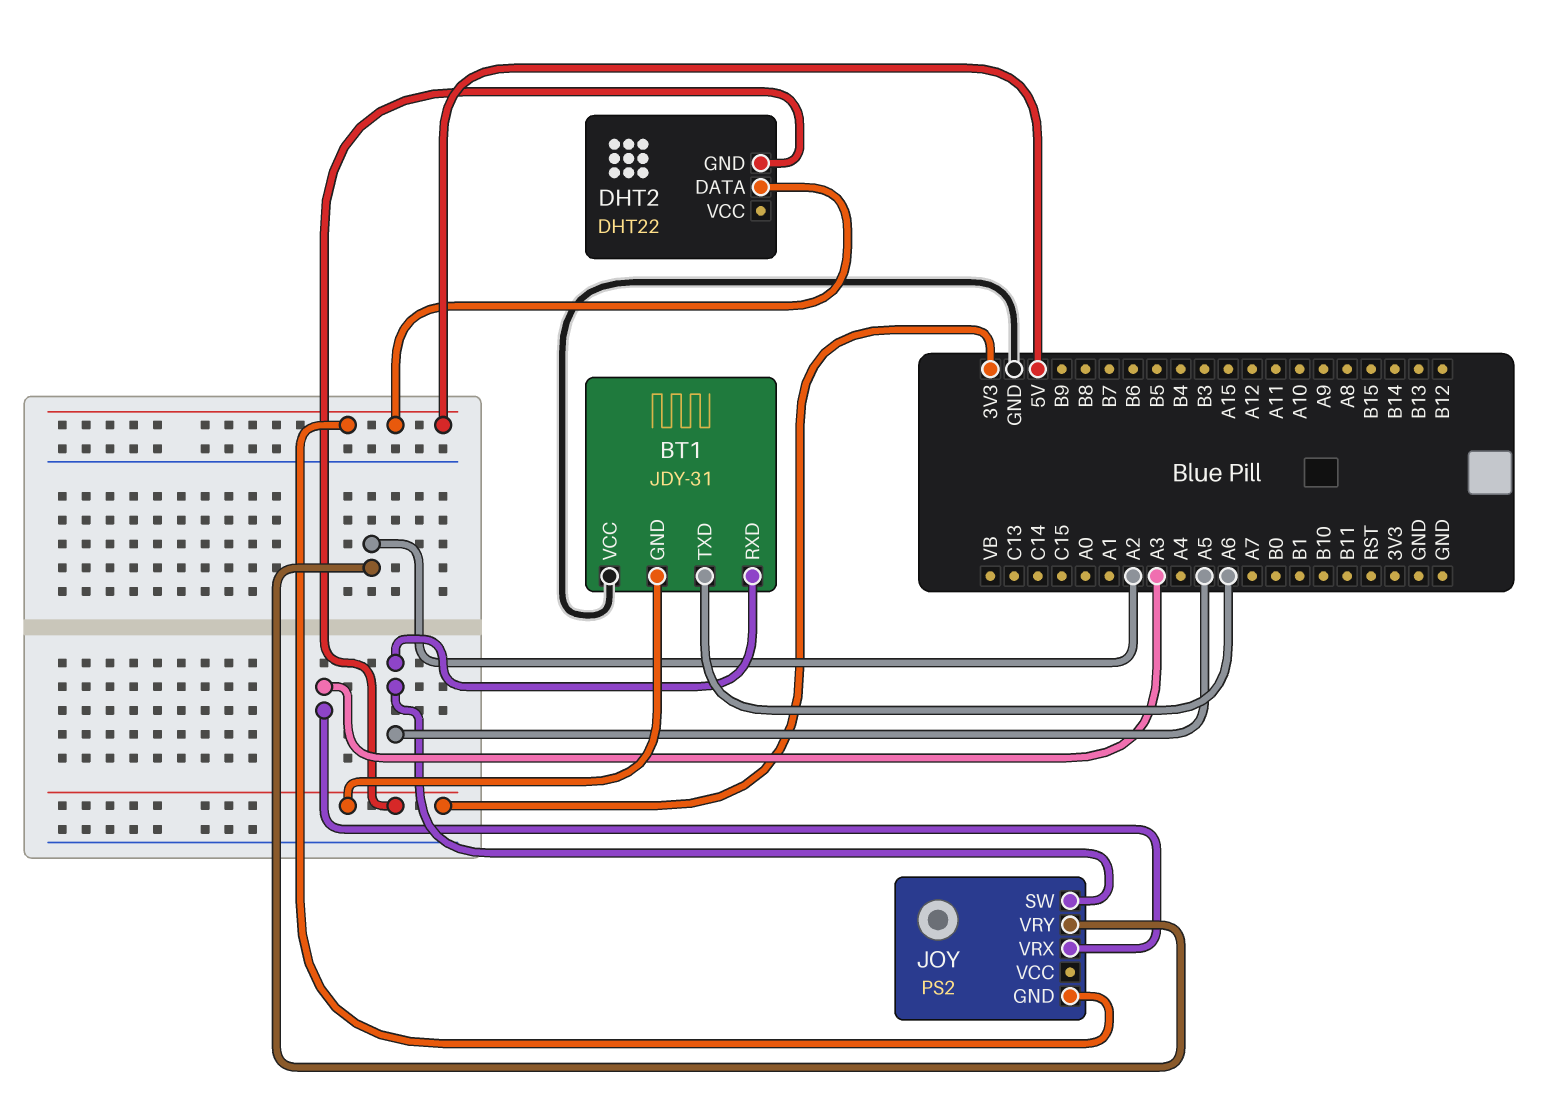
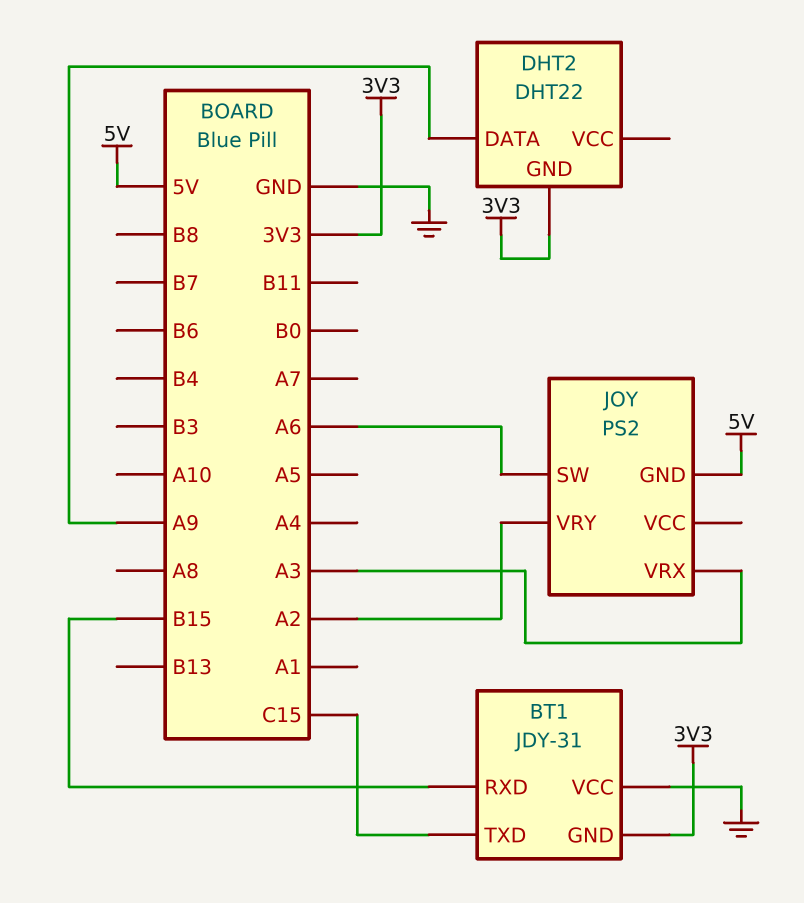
BT1 pin RXD: A5 -> B15
BT1 pin TXD: A6 -> C15
DHT2 pin DATA: 5V -> A9
JOY pin SW: A5 -> A6

